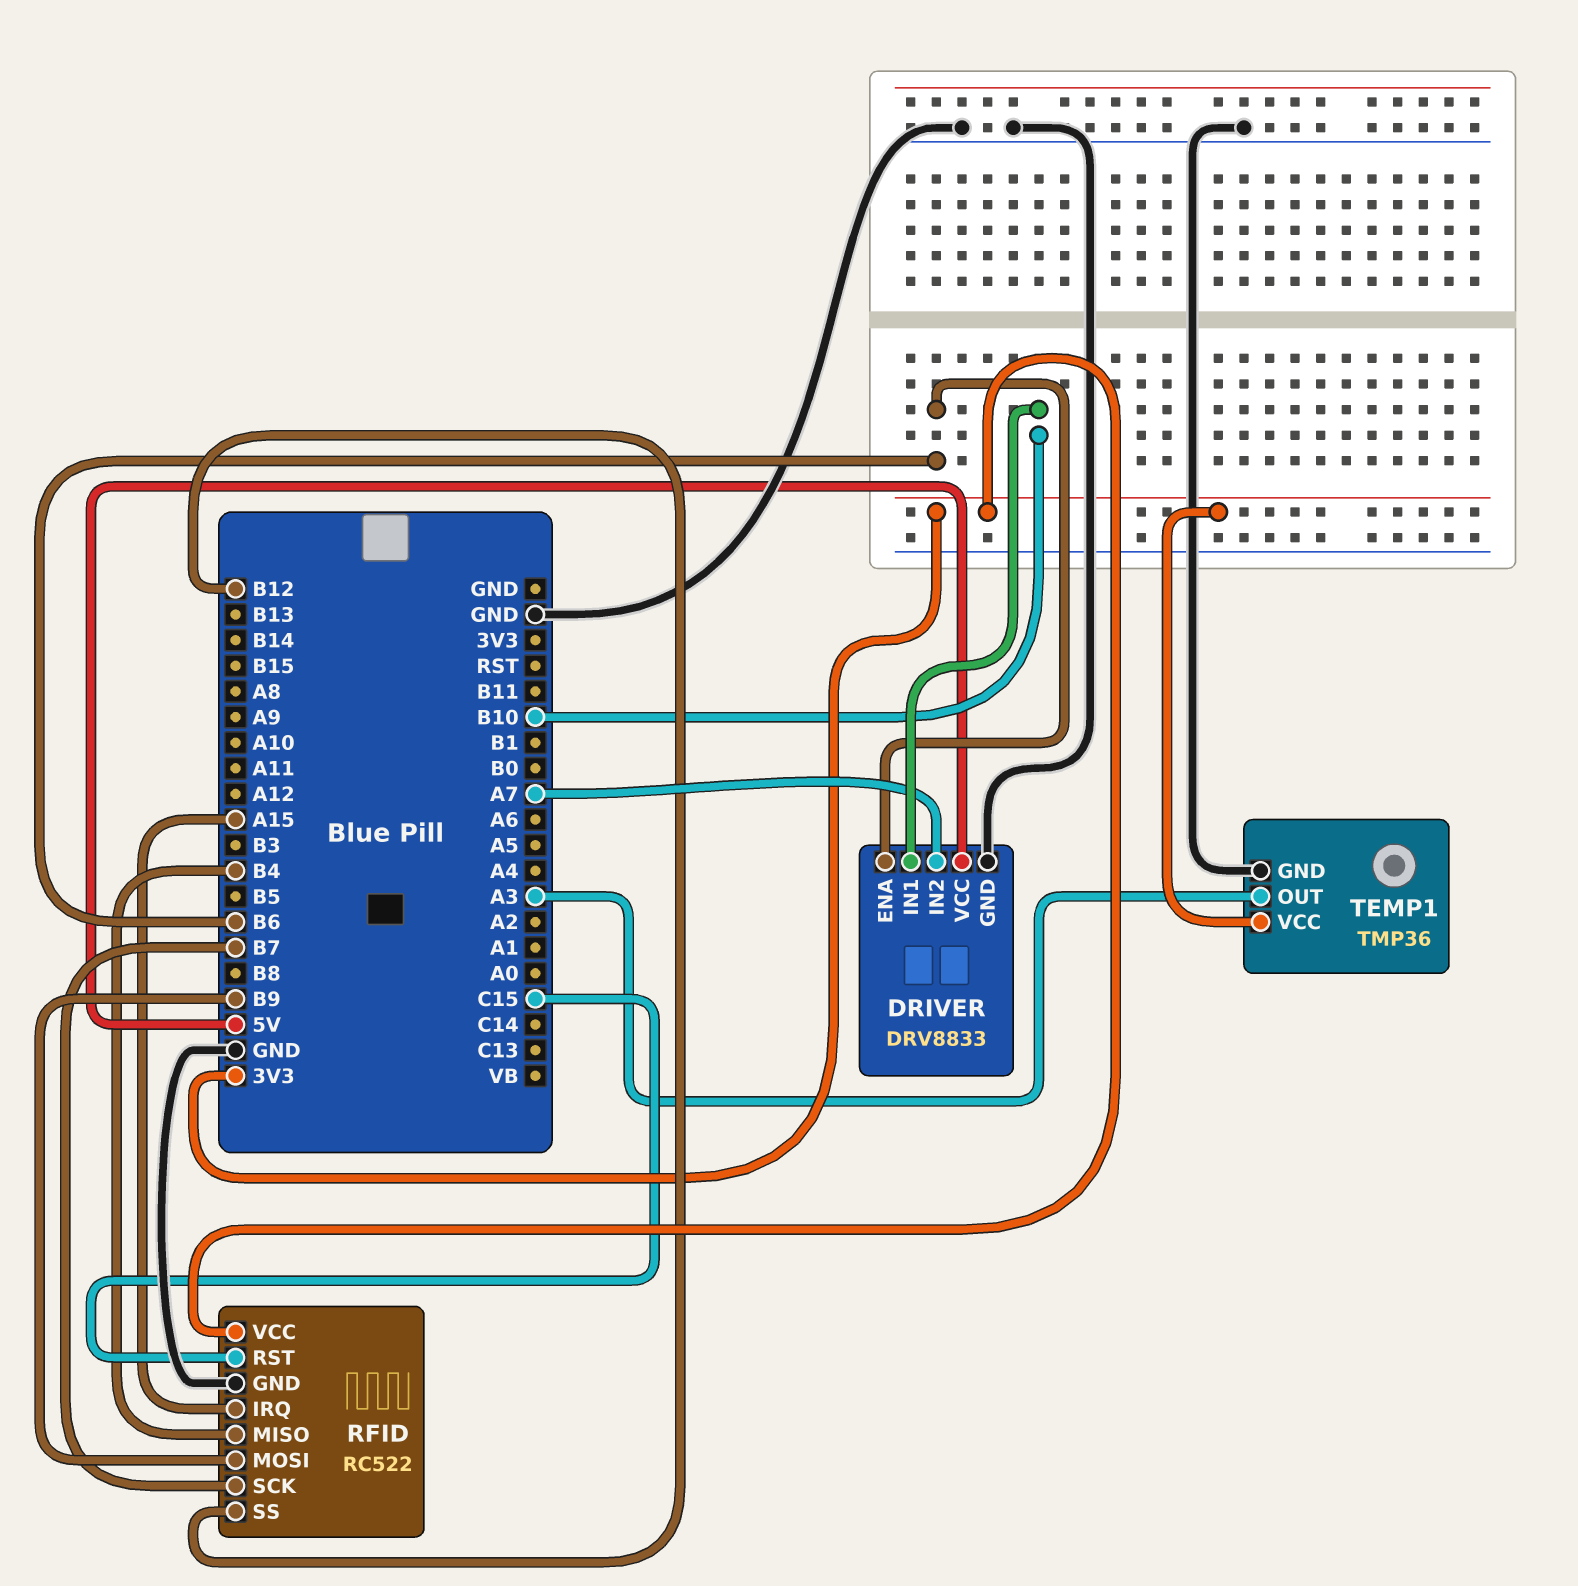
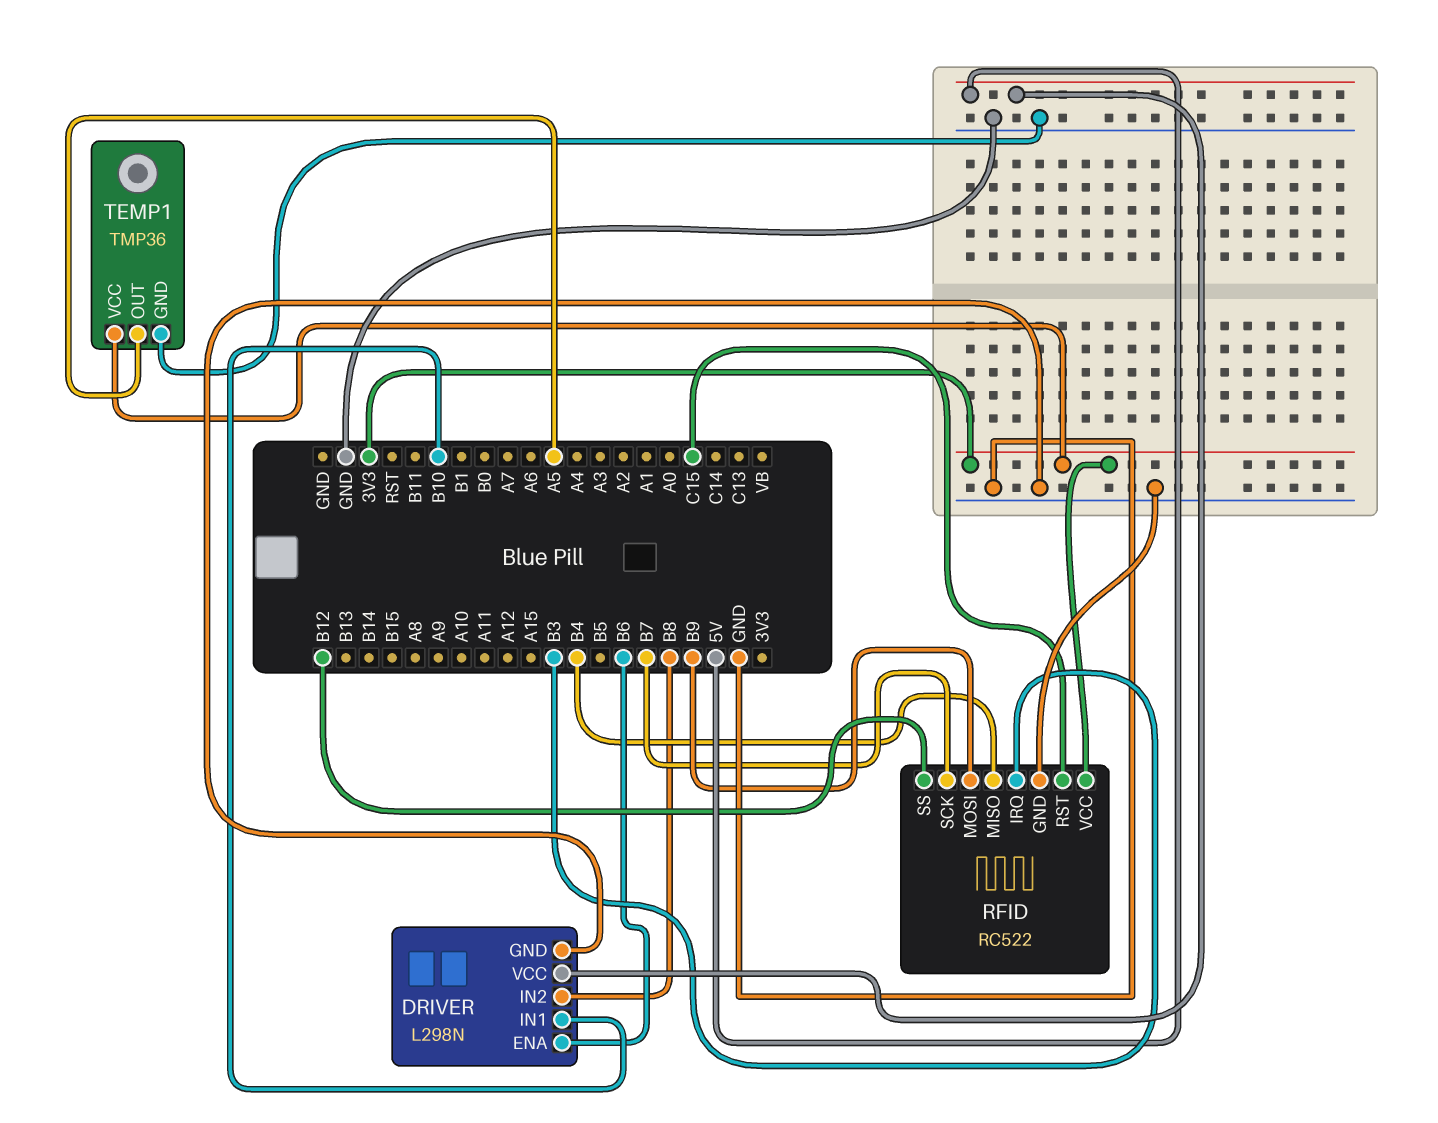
DRIVER: DRV8833 -> L298N
DRIVER pin IN2: A7 -> B8
RFID pin IRQ: A15 -> B3
TEMP1 pin OUT: A3 -> A5

